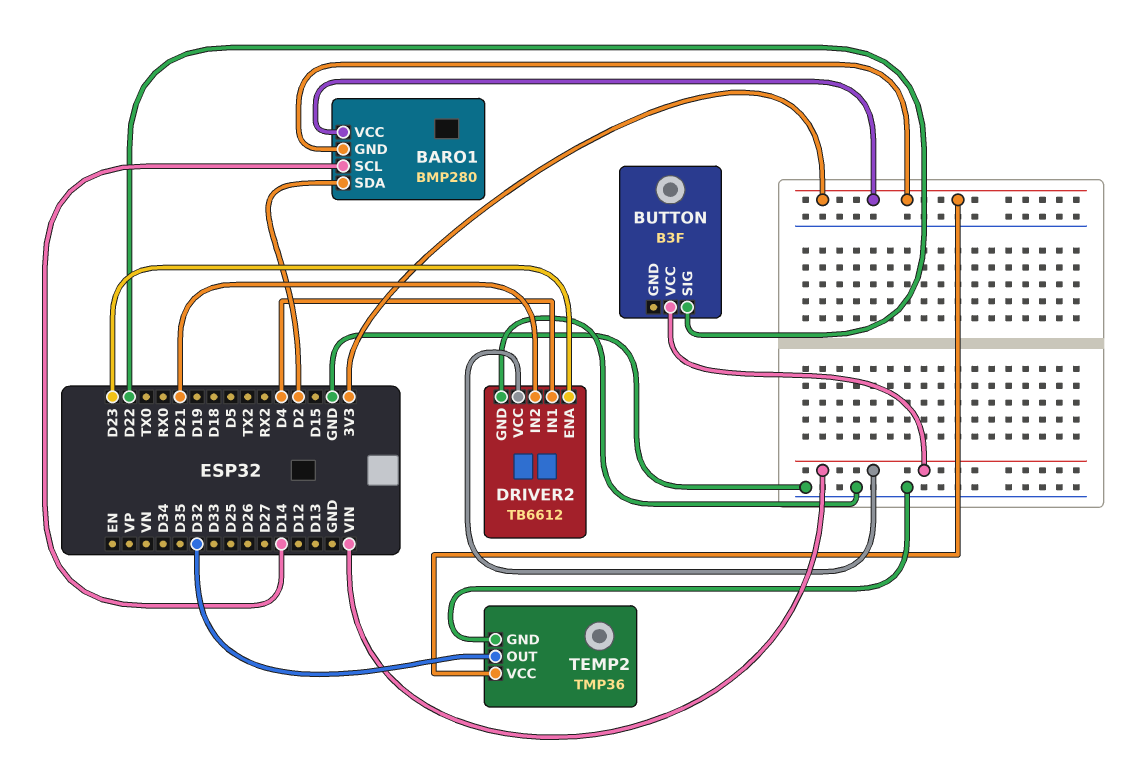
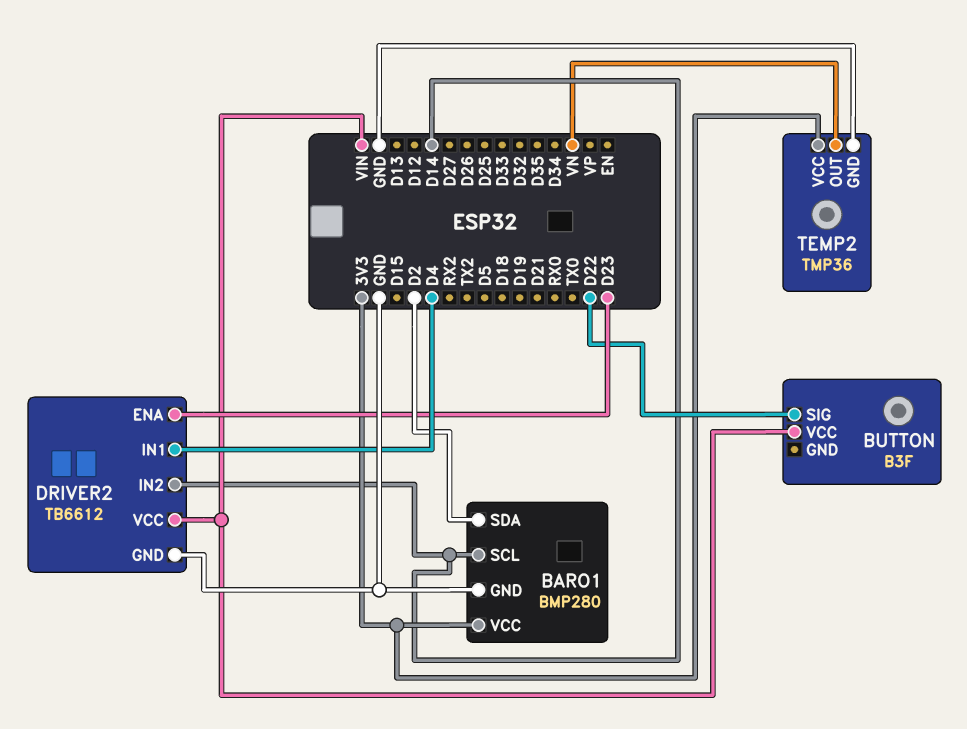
BARO1 pin GND: 3V3 -> GND
DRIVER2 pin IN2: D21 -> D14
TEMP2 pin OUT: D32 -> VN

